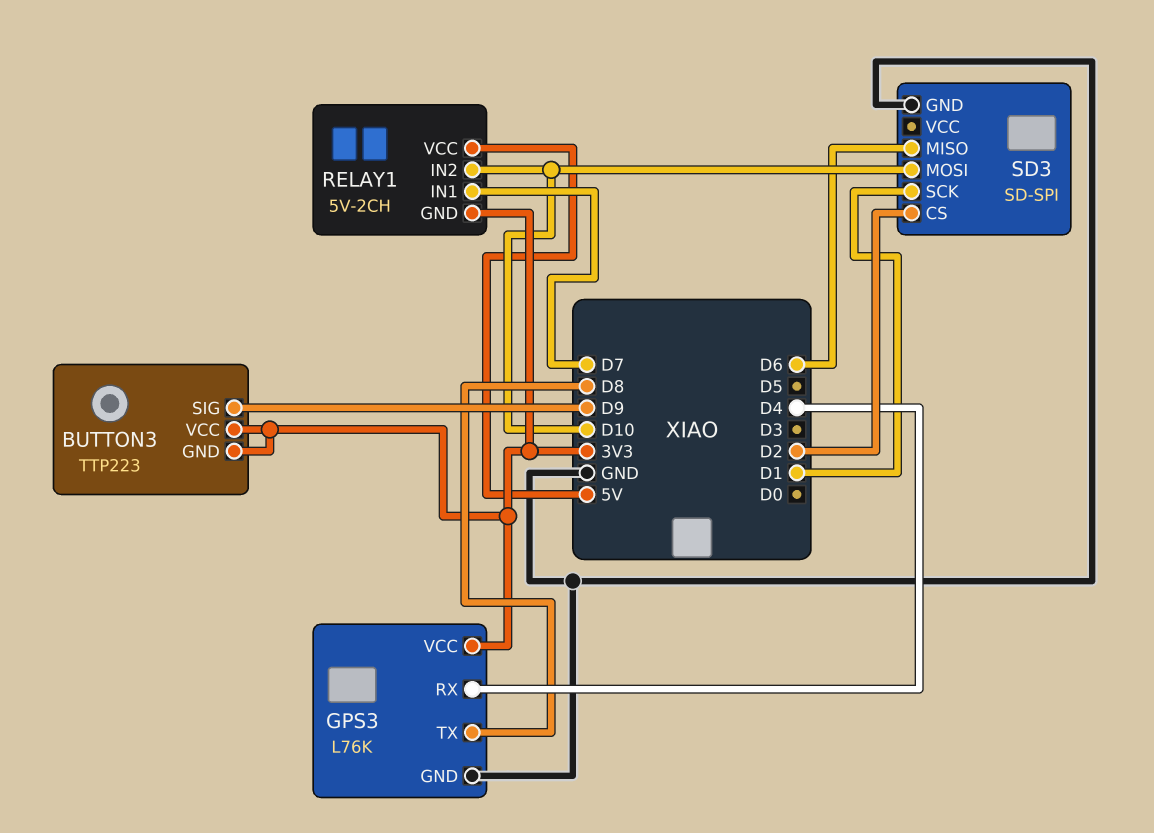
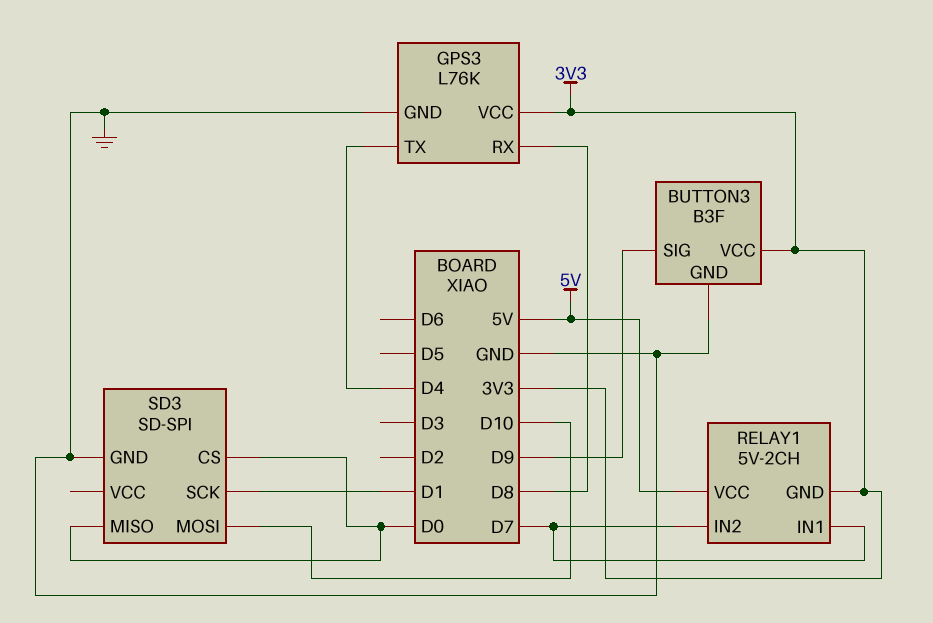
BUTTON3: TTP223 -> B3F
BUTTON3 pin GND: 3V3 -> GND
GPS3 pin RX: D4 -> D8
GPS3 pin TX: D8 -> D4
RELAY1 pin IN2: D10 -> D7
SD3 pin CS: D2 -> D0
SD3 pin MISO: D6 -> D0

